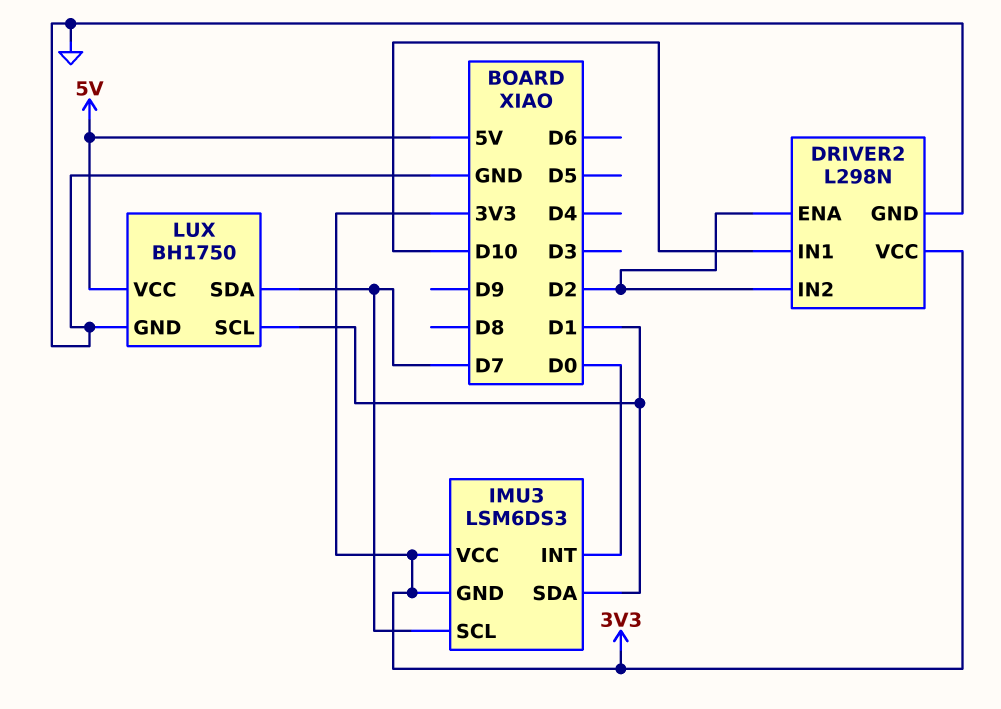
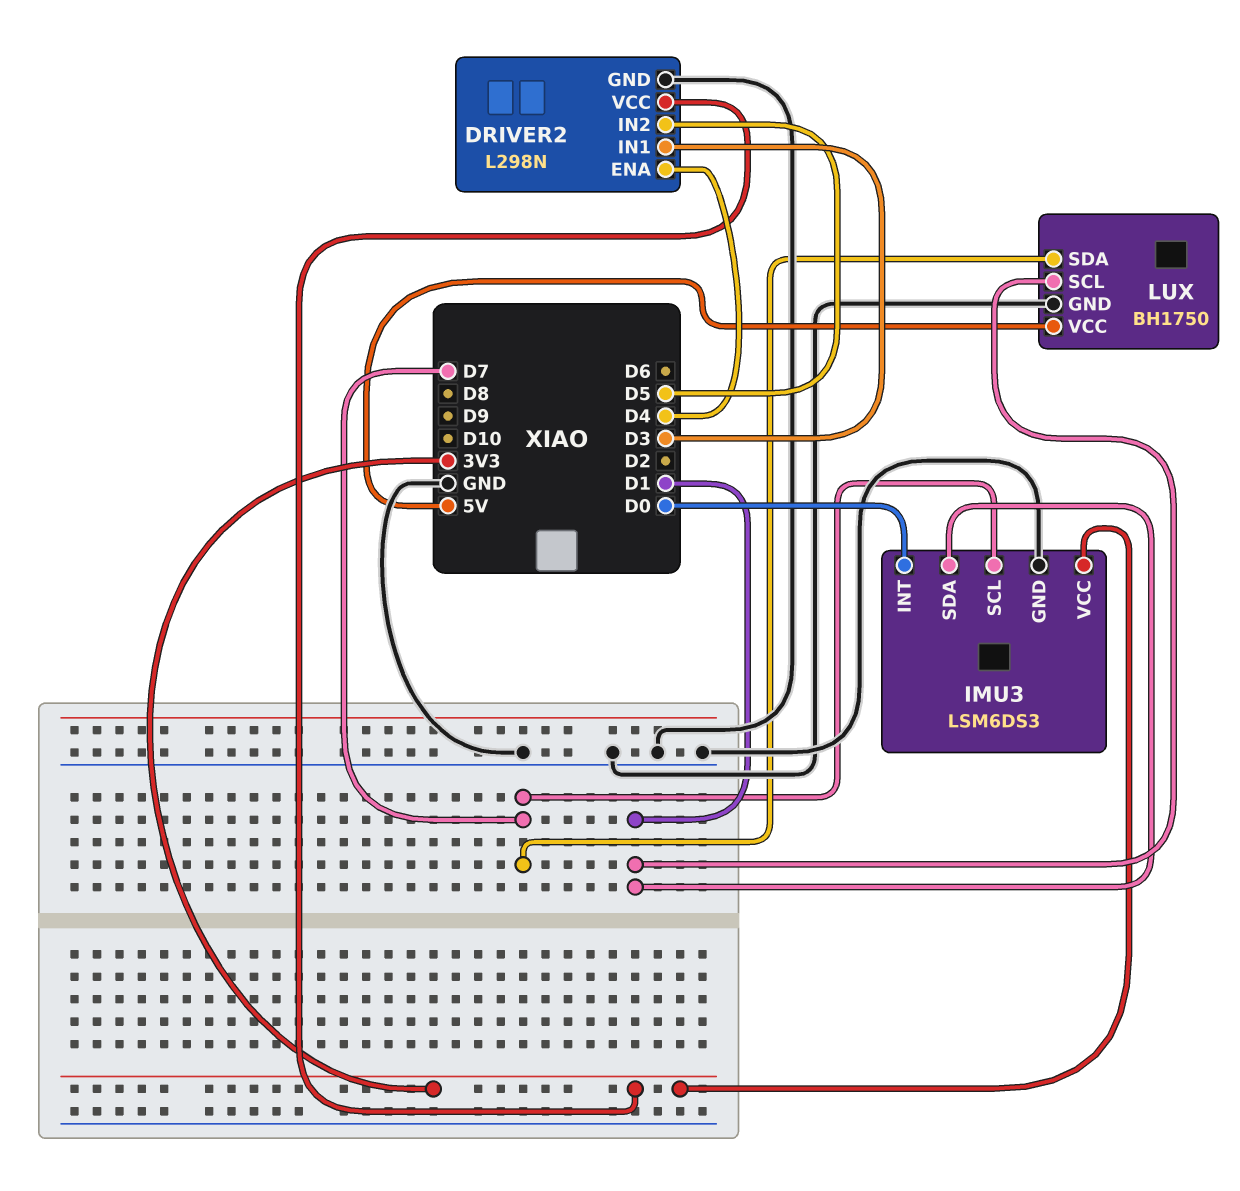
DRIVER2 pin ENA: D2 -> D4
DRIVER2 pin IN1: D10 -> D3
DRIVER2 pin IN2: D2 -> D5
IMU3 pin GND: 3V3 -> GND

